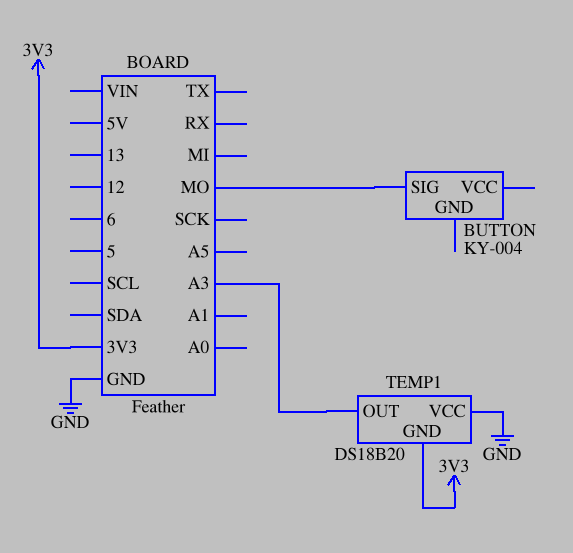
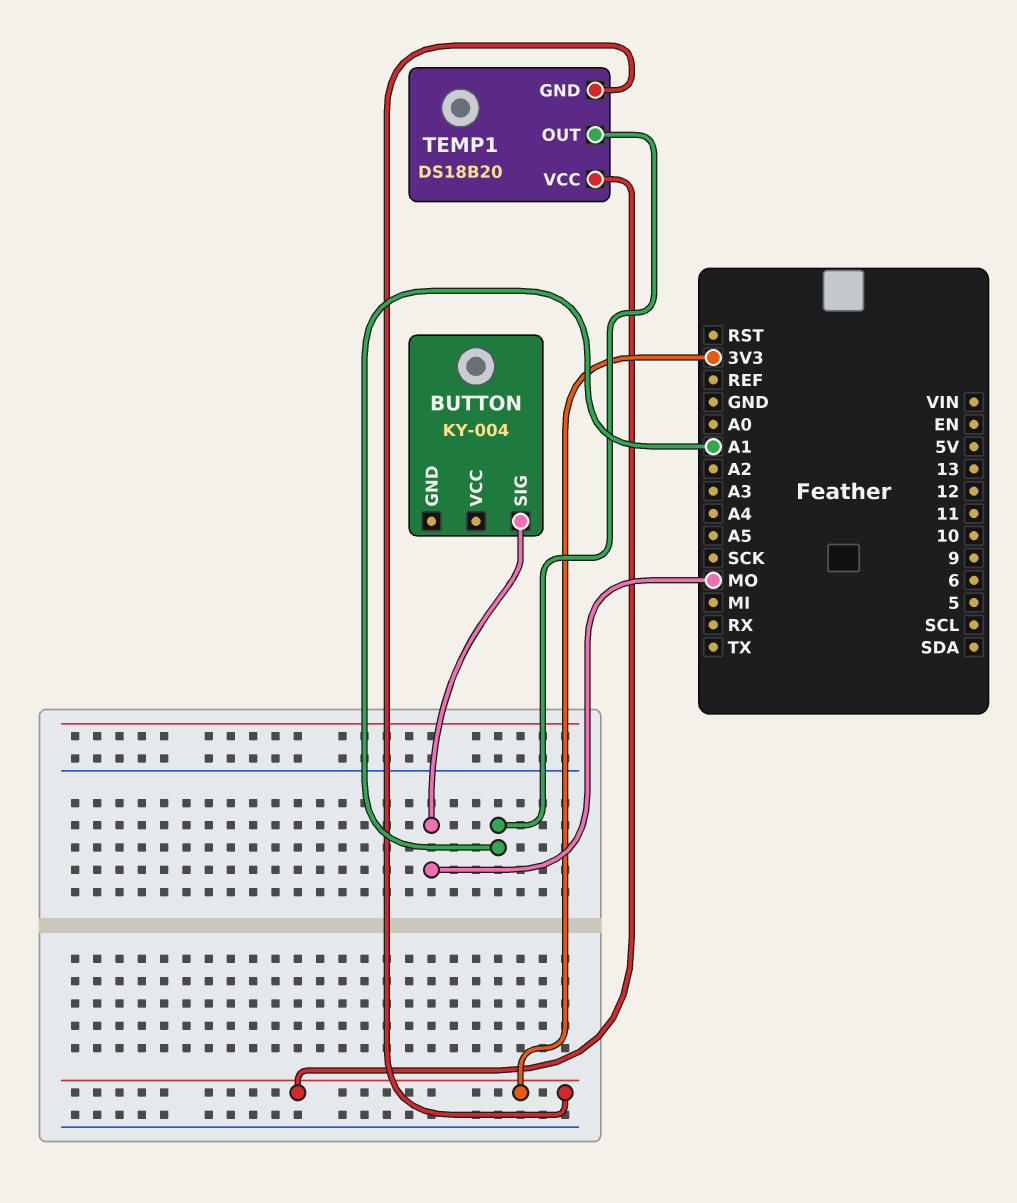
TEMP1 pin OUT: A3 -> A1
TEMP1 pin VCC: GND -> 3V3

